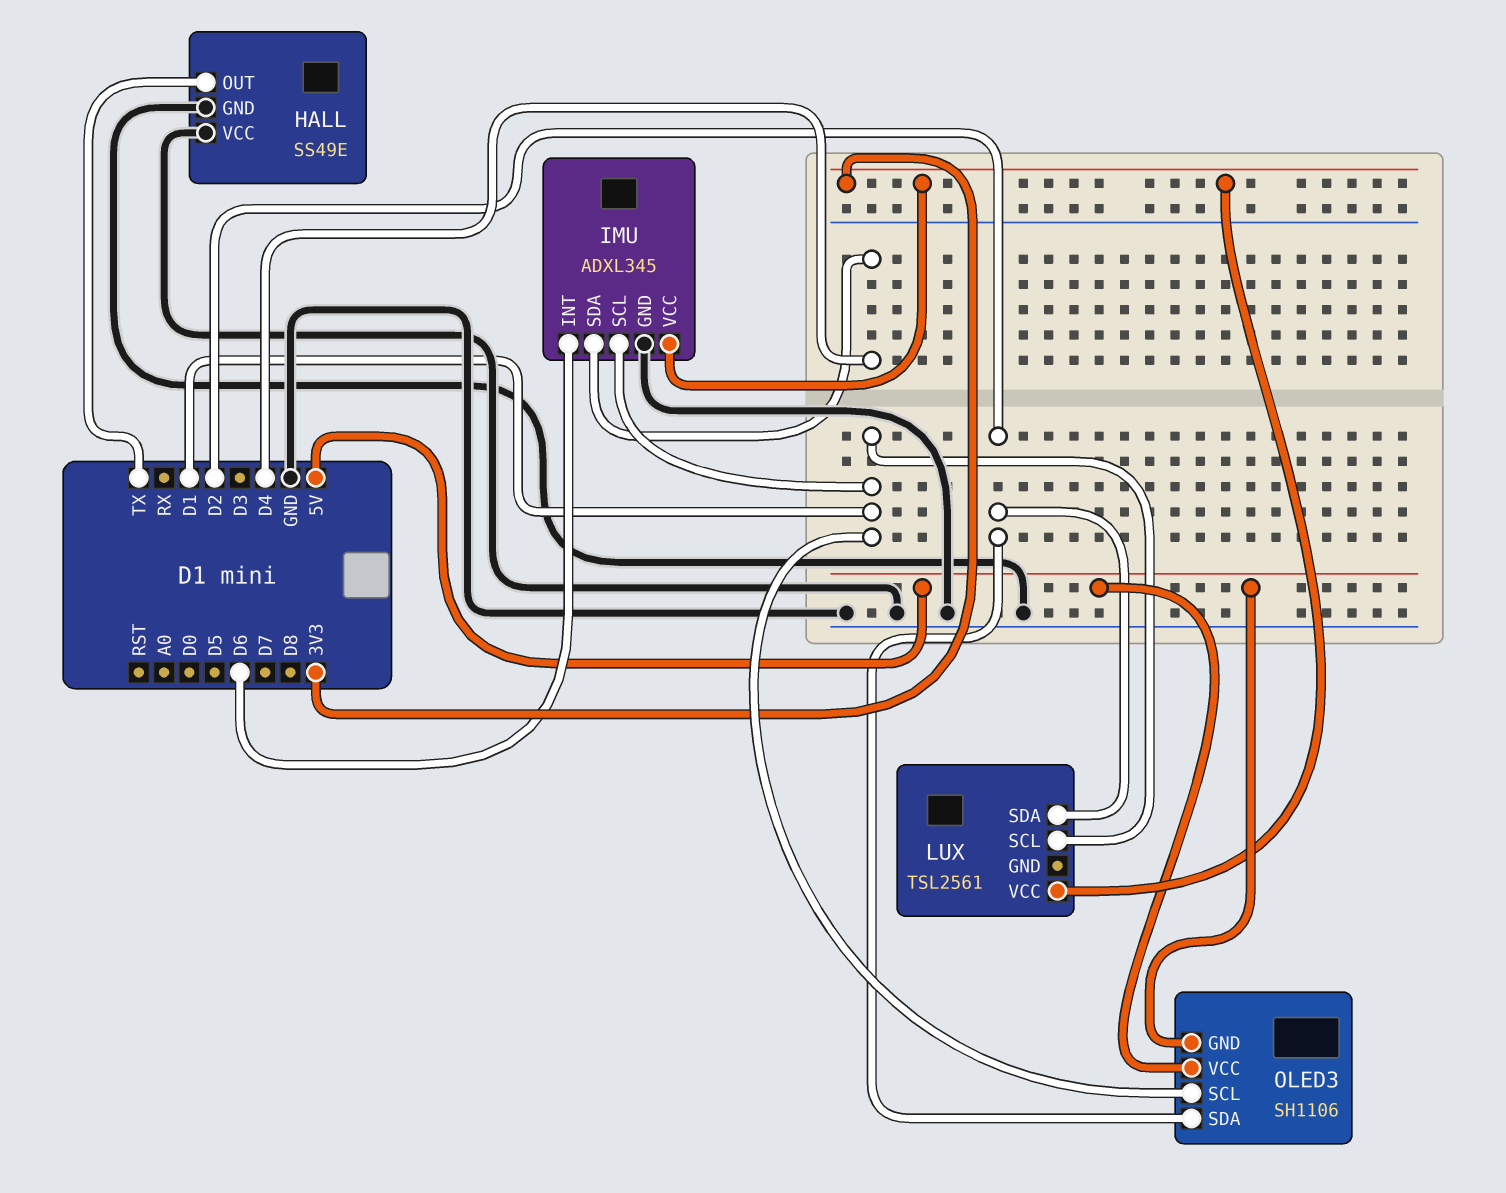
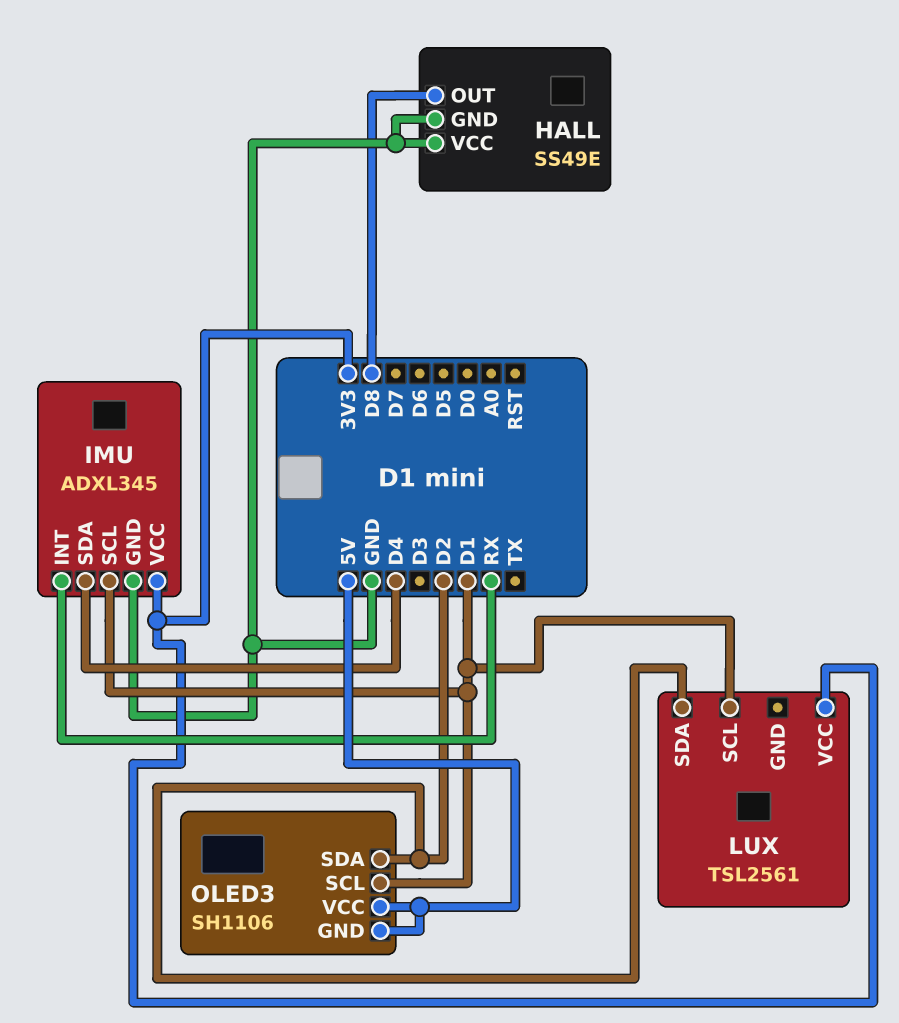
HALL pin OUT: TX -> D8
IMU pin INT: D6 -> RX

